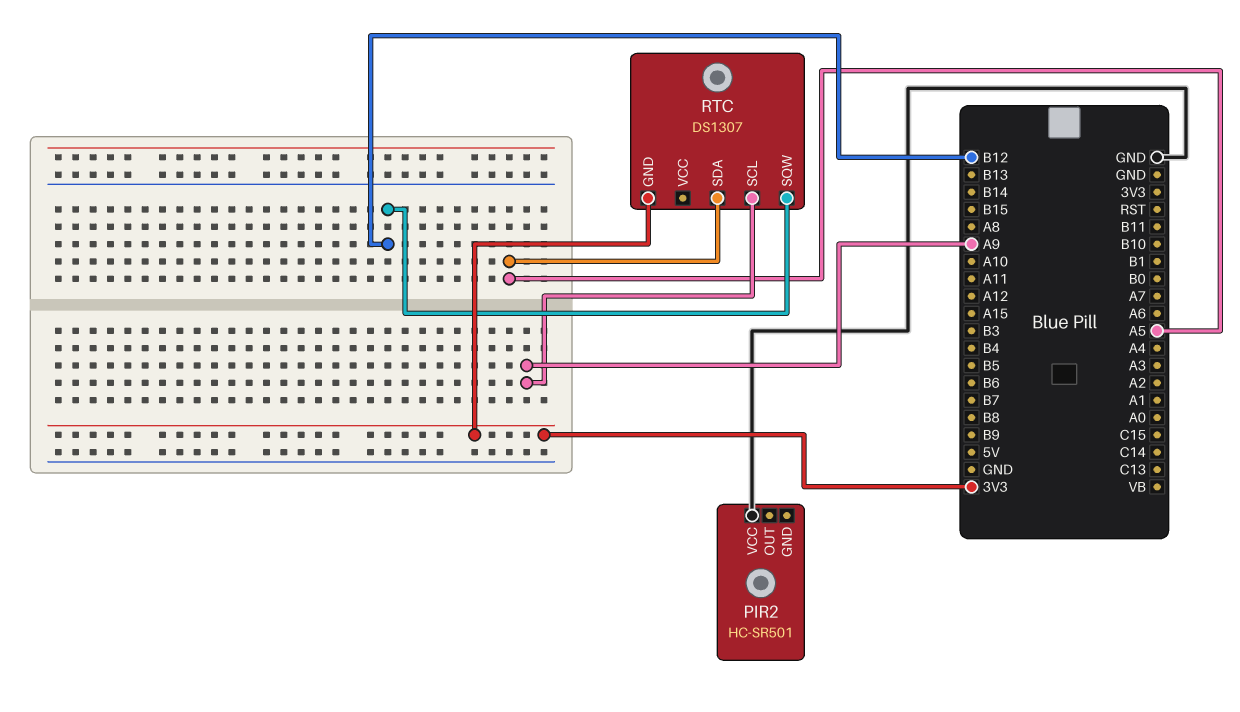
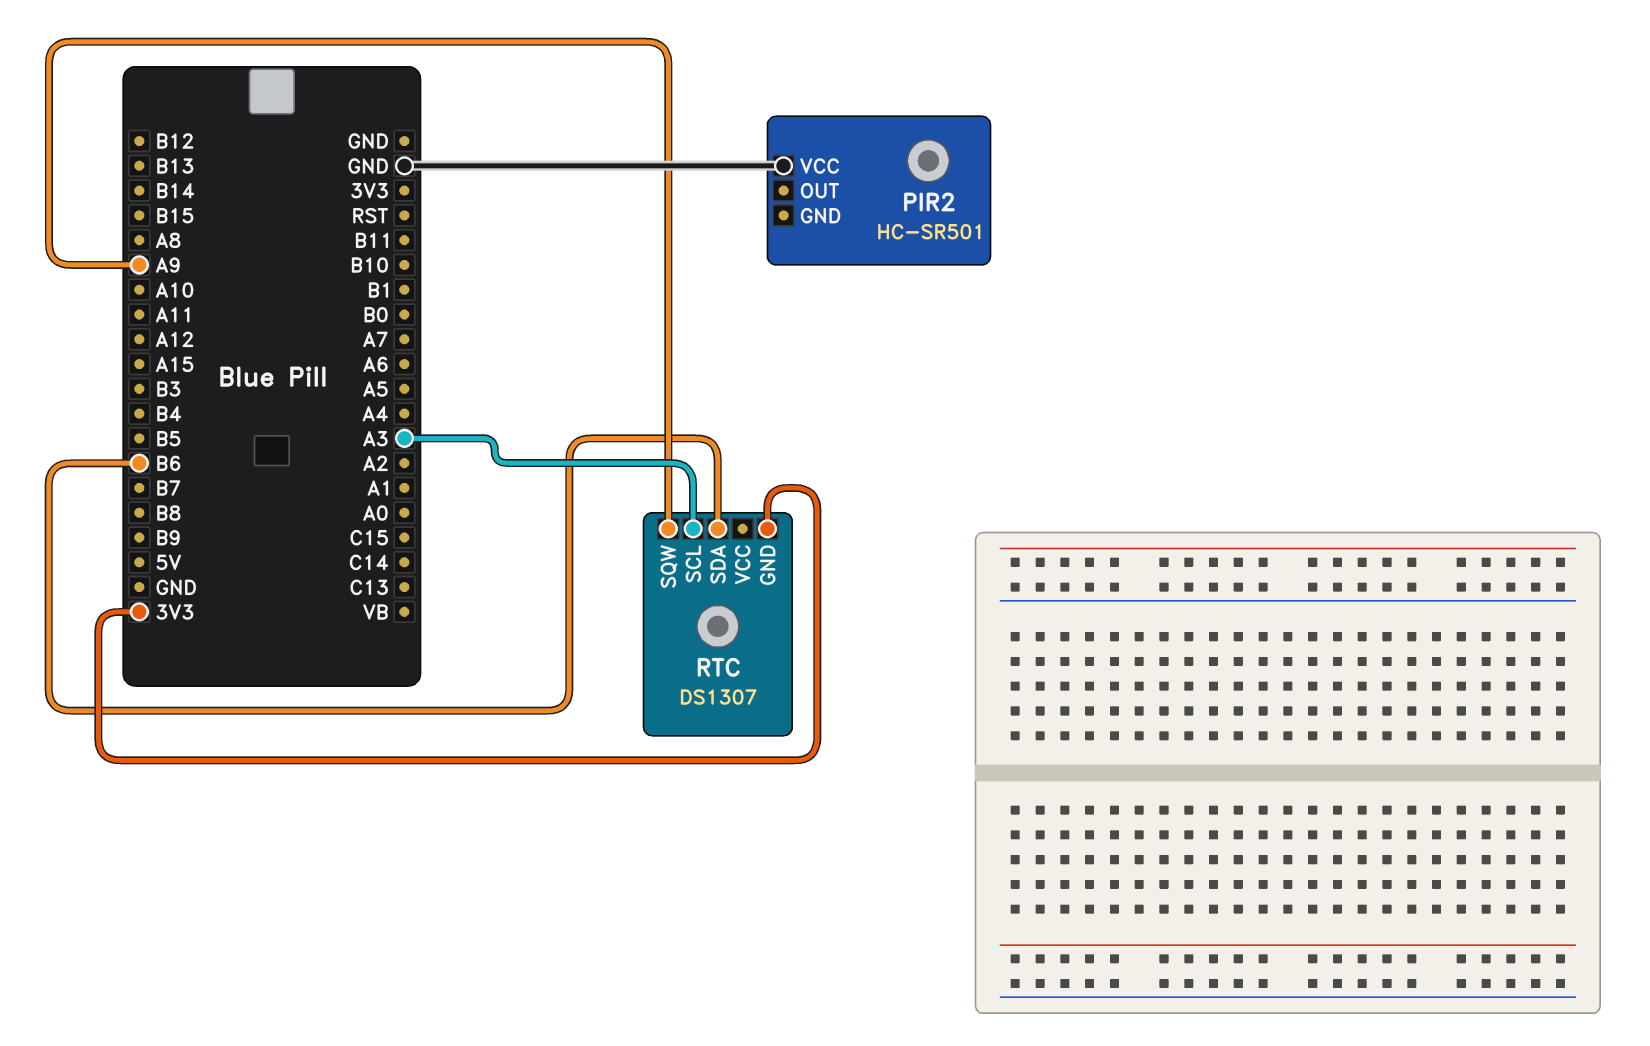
RTC pin SCL: A9 -> A3
RTC pin SDA: A5 -> B6
RTC pin SQW: B12 -> A9

